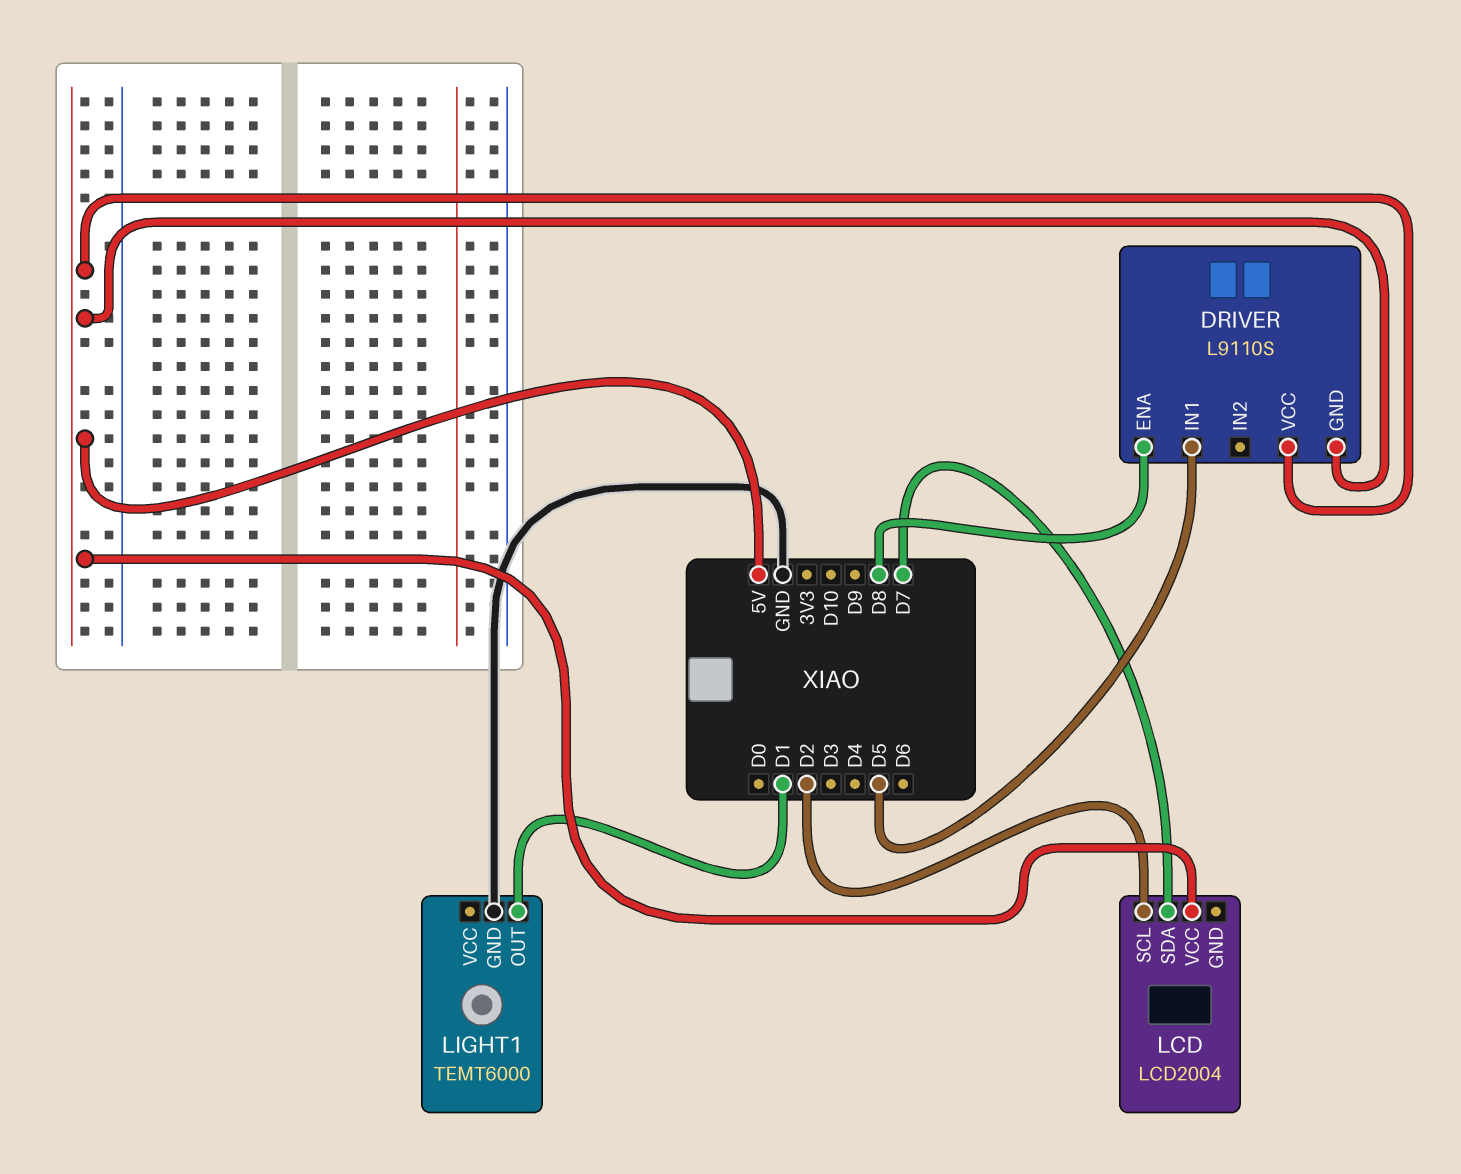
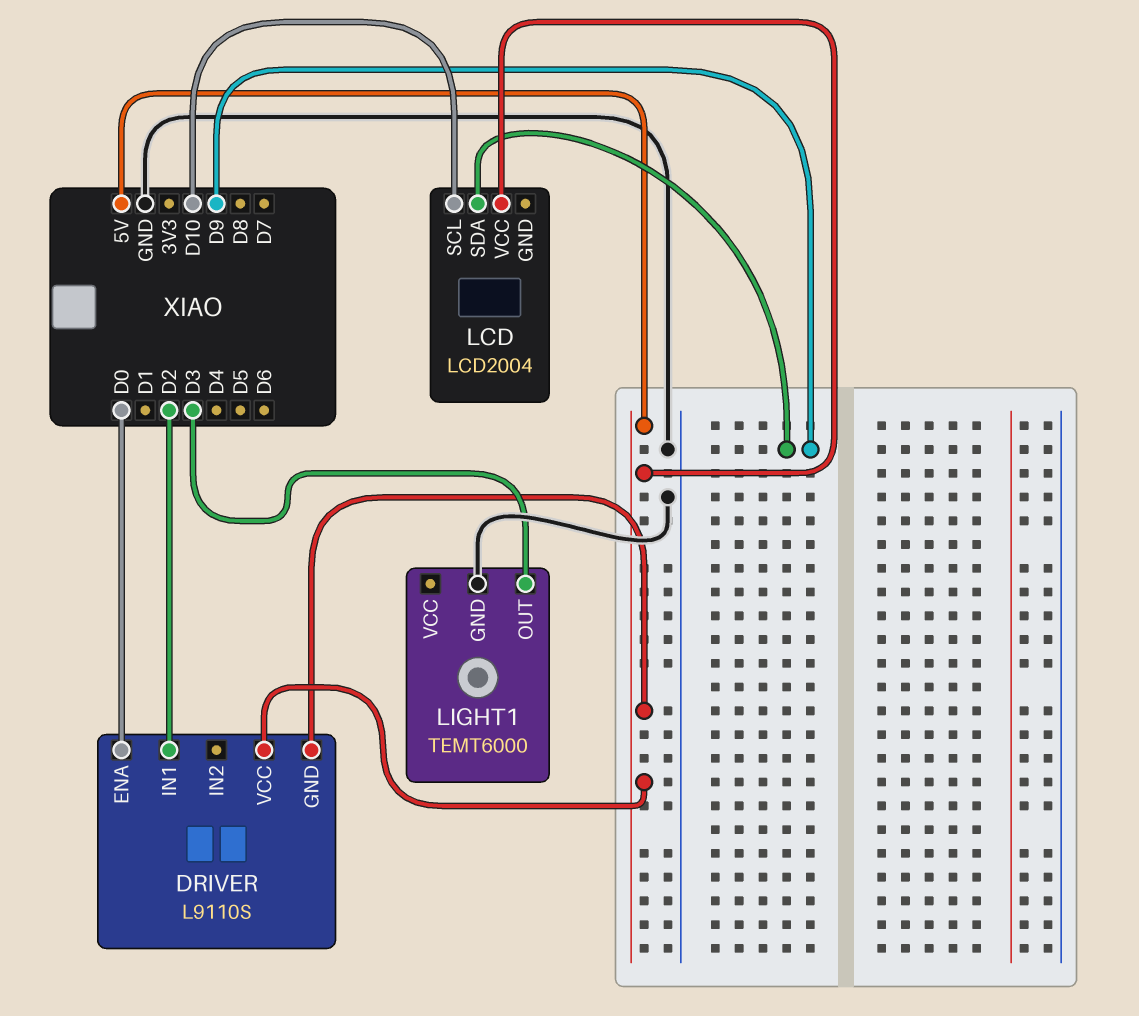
DRIVER pin ENA: D8 -> D0
DRIVER pin IN1: D5 -> D2
LCD pin SCL: D2 -> D10
LCD pin SDA: D7 -> D9
LIGHT1 pin OUT: D1 -> D3

